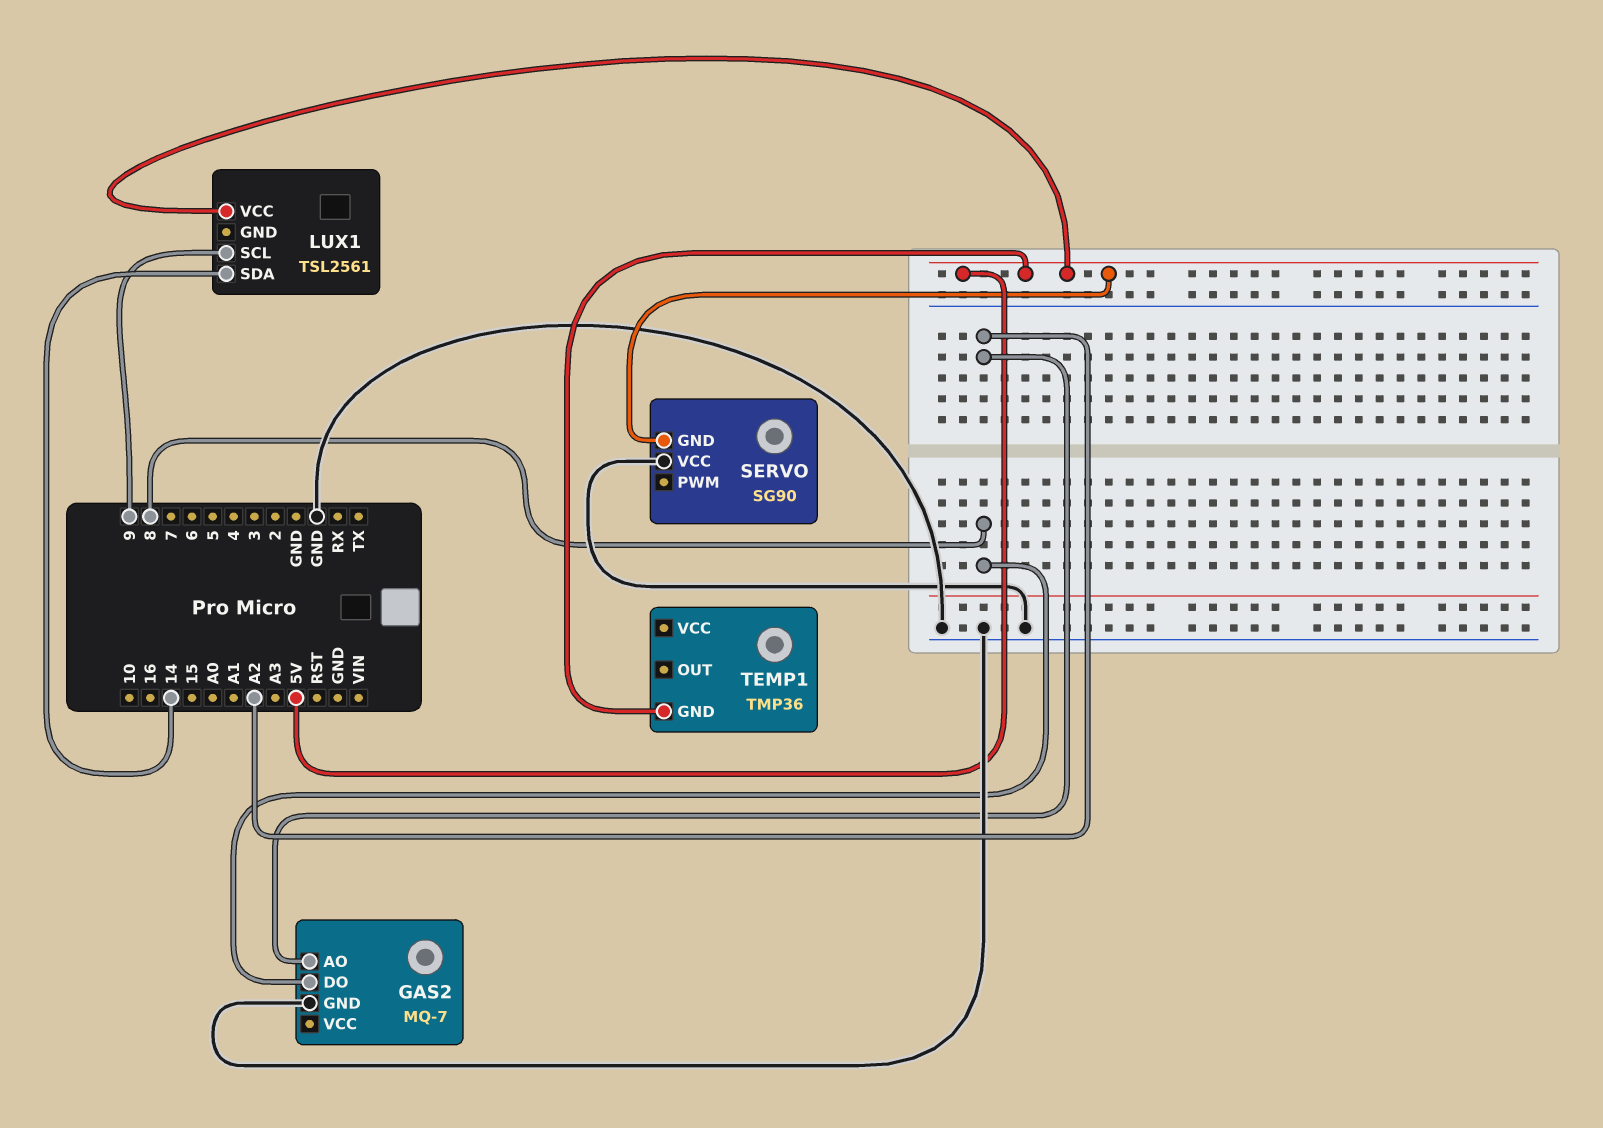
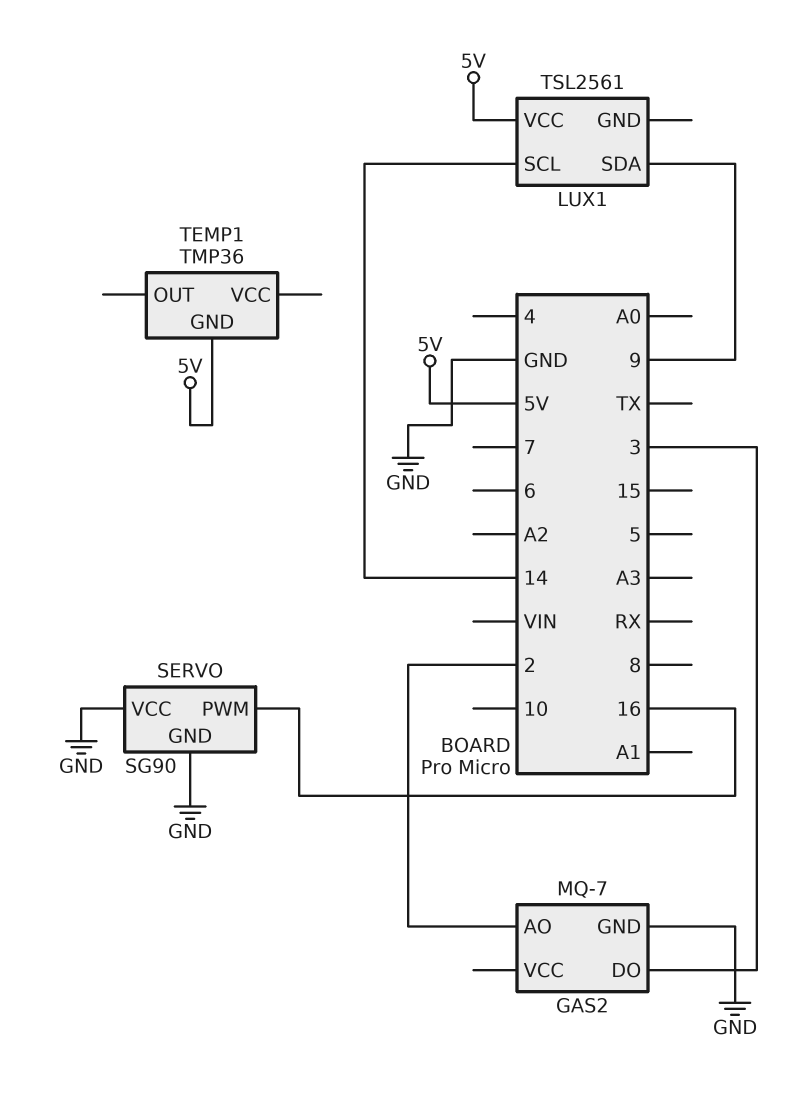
GAS2 pin AO: A2 -> 2
GAS2 pin DO: 8 -> 3
LUX1 pin SCL: 9 -> 14
LUX1 pin SDA: 14 -> 9
SERVO pin GND: 5V -> GND
SERVO pin PWM: none -> 16

